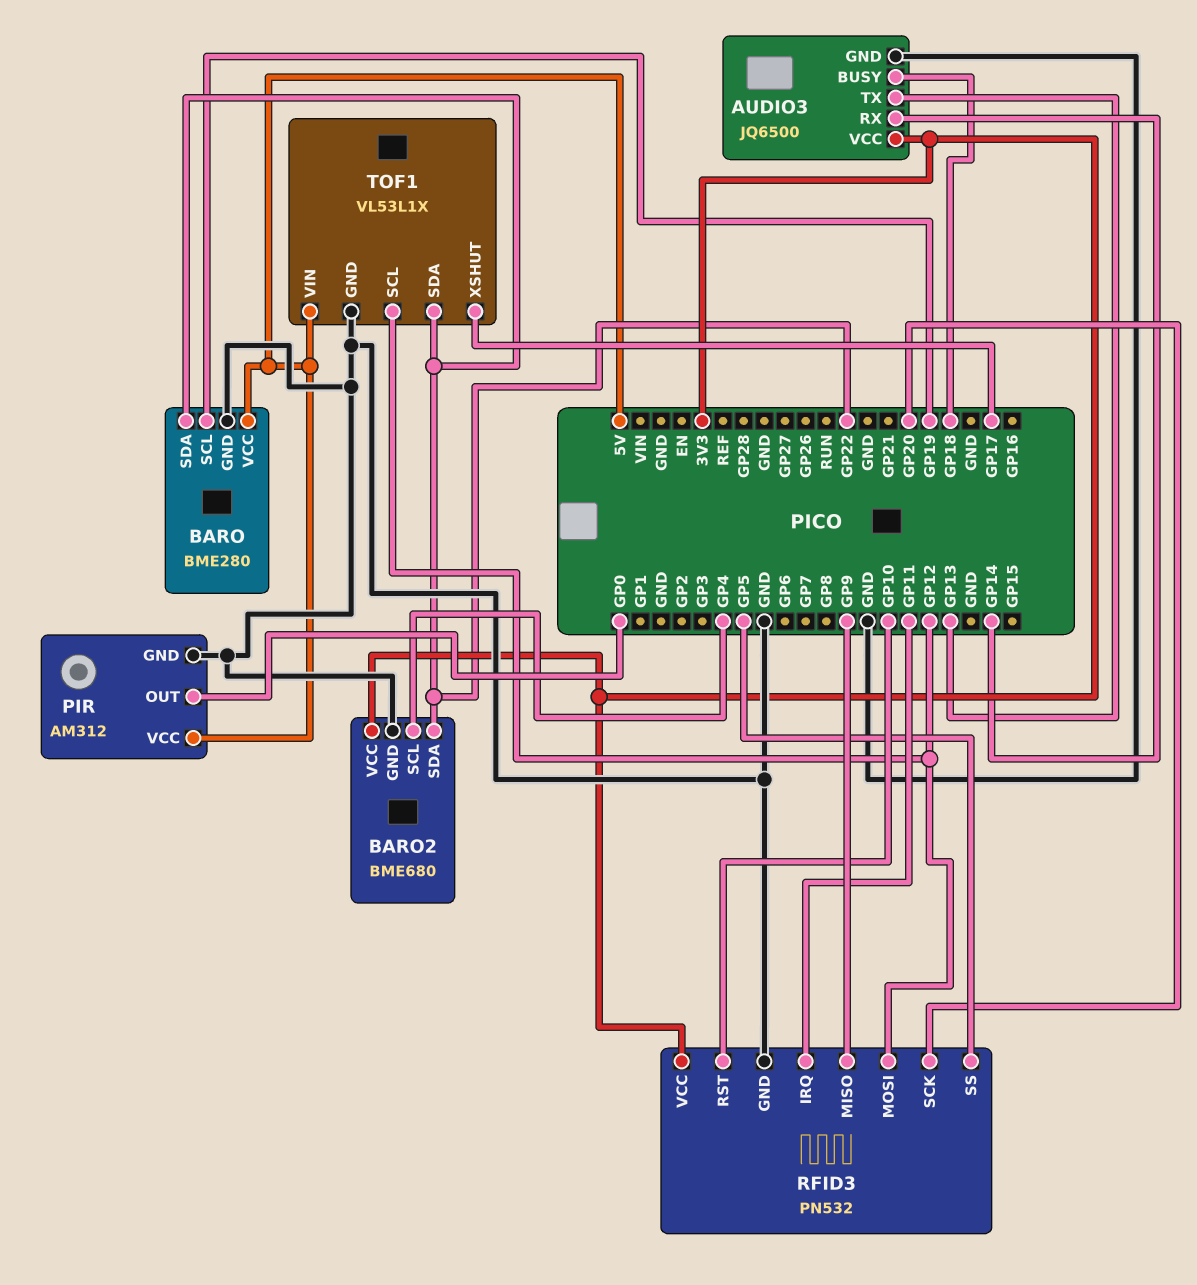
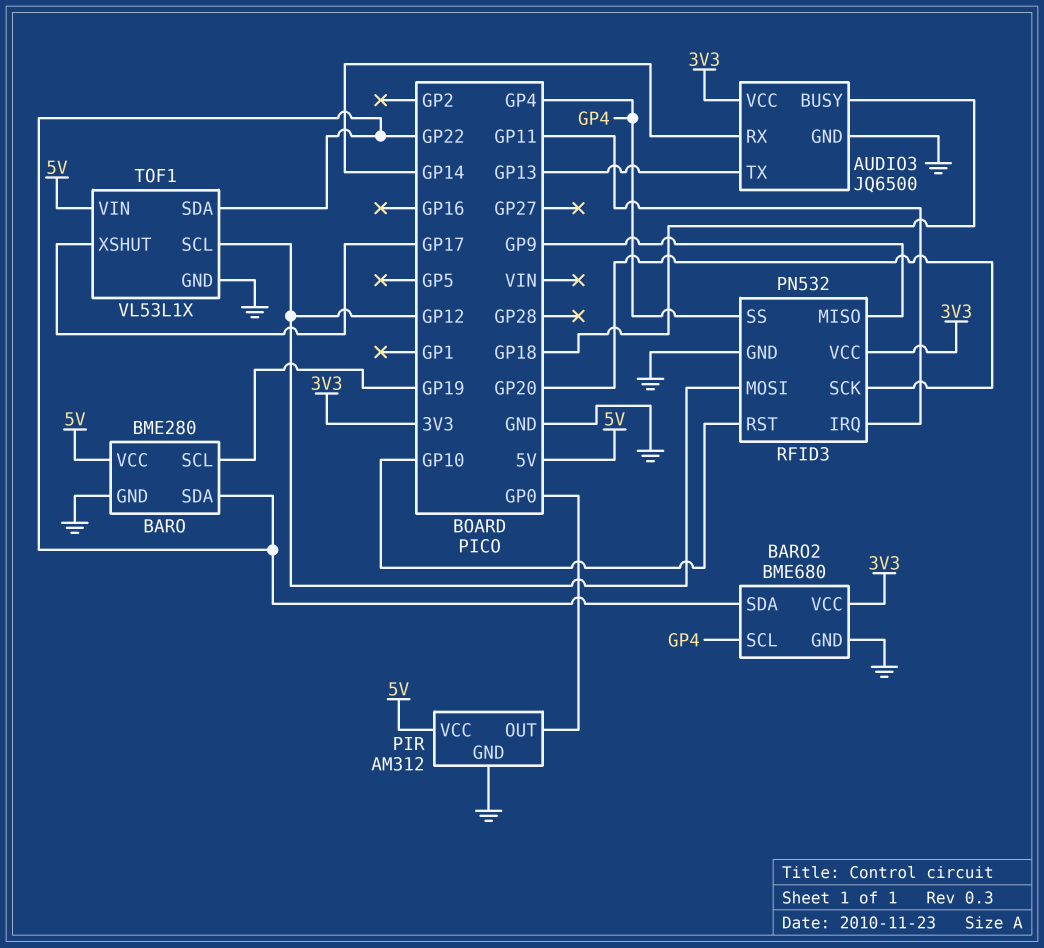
RFID3 pin SS: GP5 -> GP4

